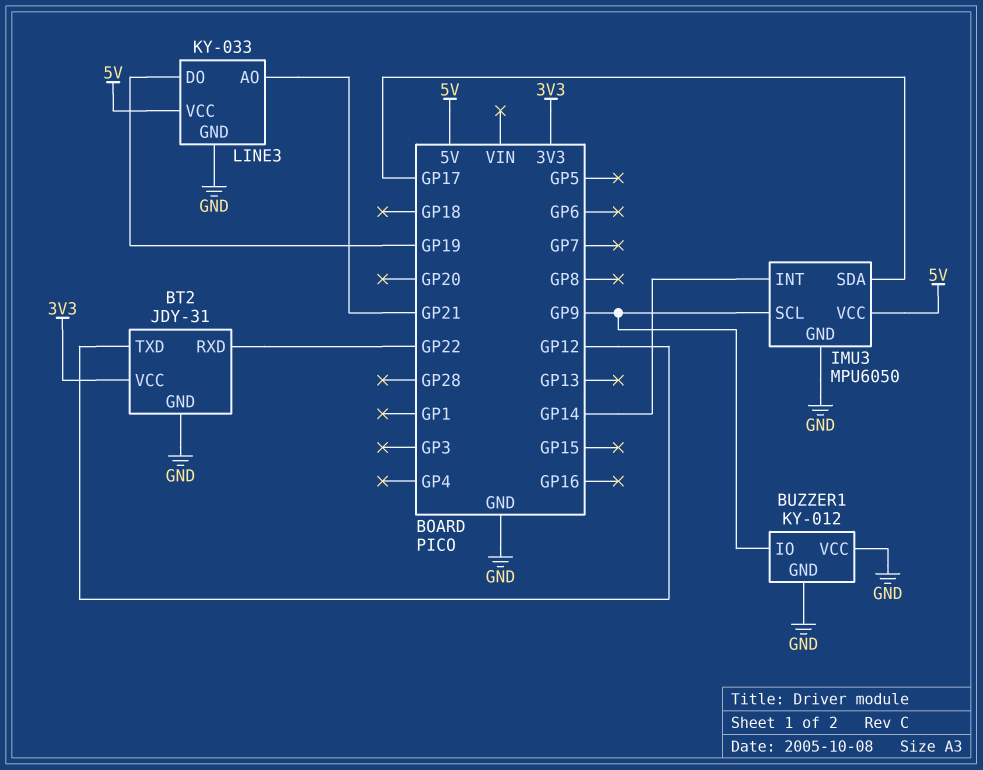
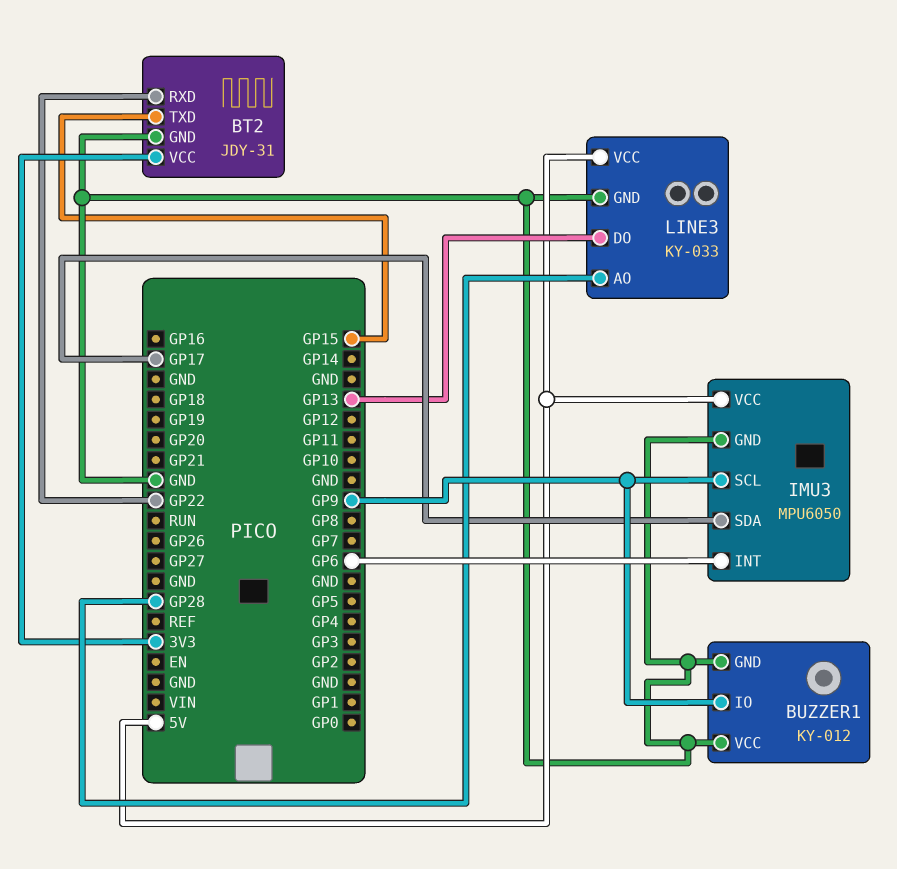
BT2 pin TXD: GP12 -> GP15
IMU3 pin INT: GP14 -> GP6
LINE3 pin AO: GP21 -> GP28
LINE3 pin DO: GP19 -> GP13

